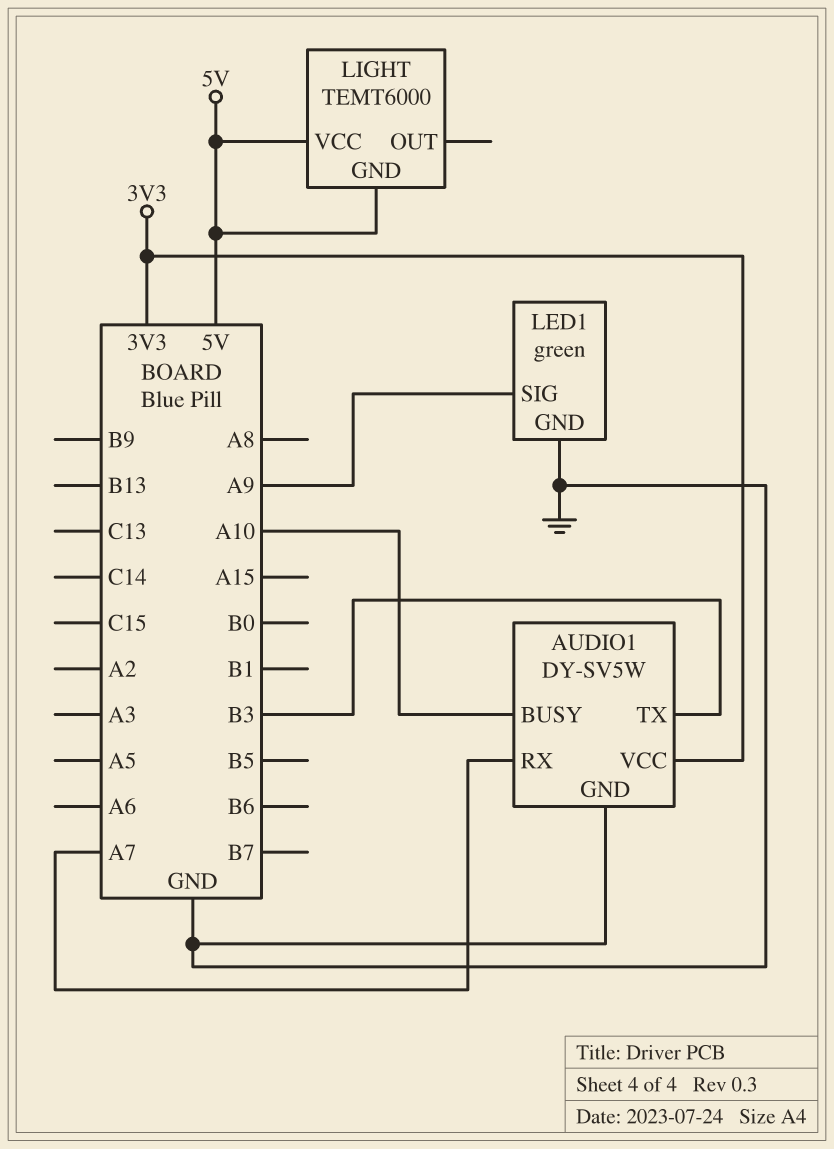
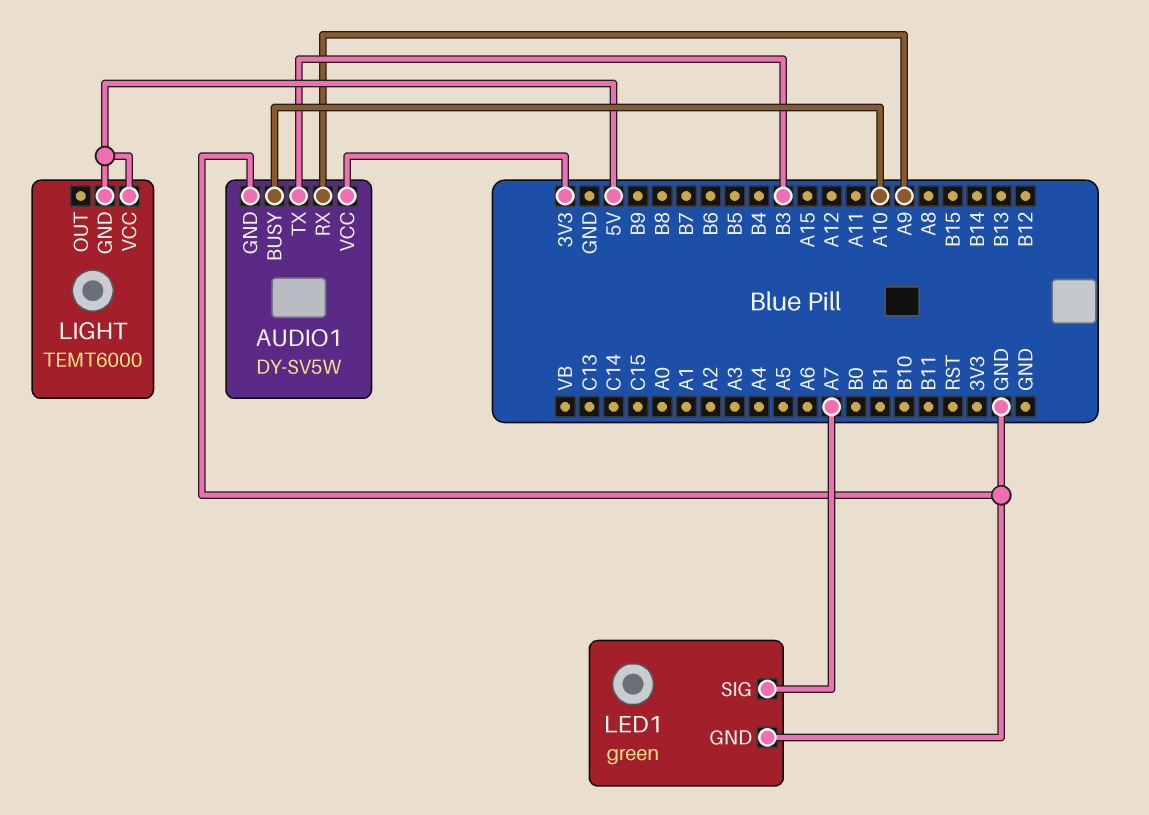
AUDIO1 pin RX: A7 -> A9
LED1 pin SIG: A9 -> A7

